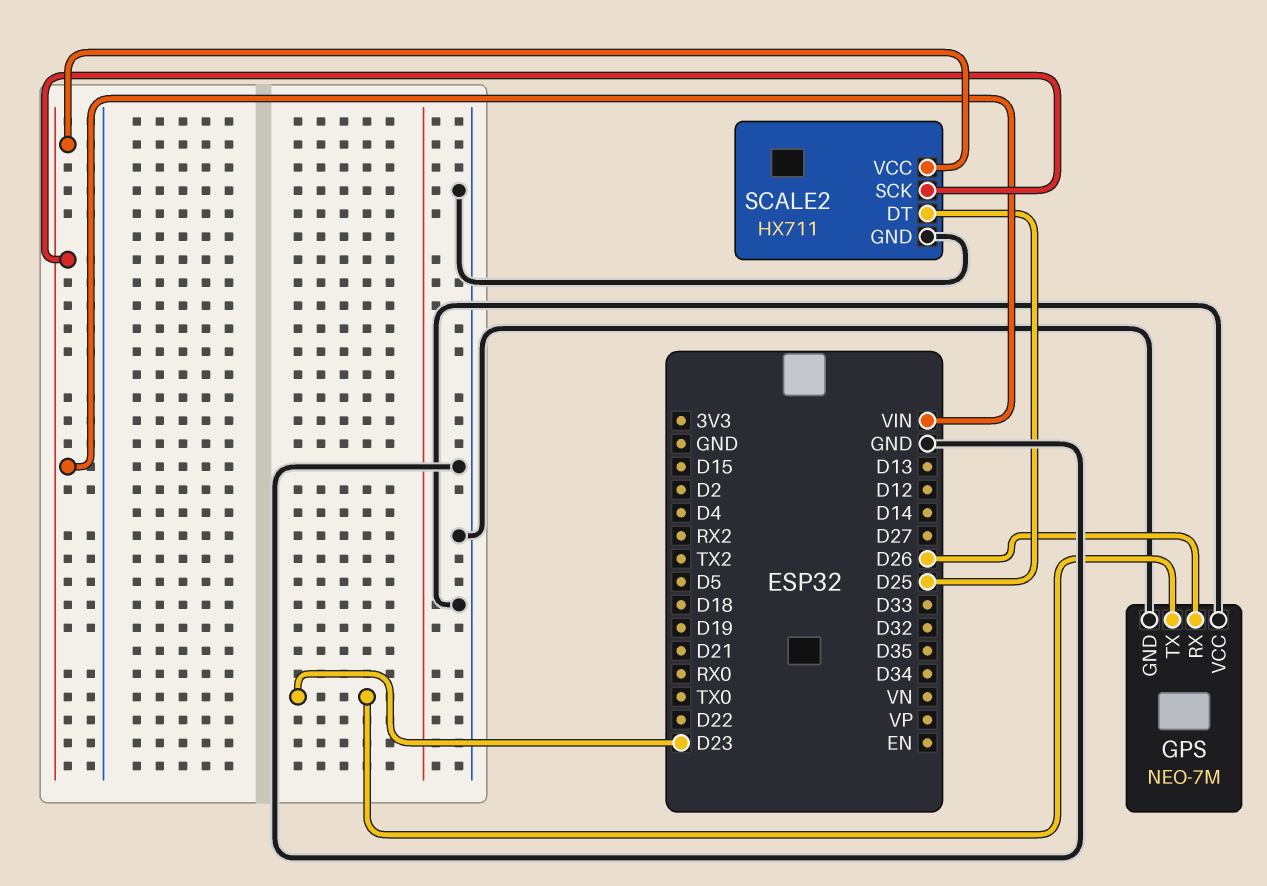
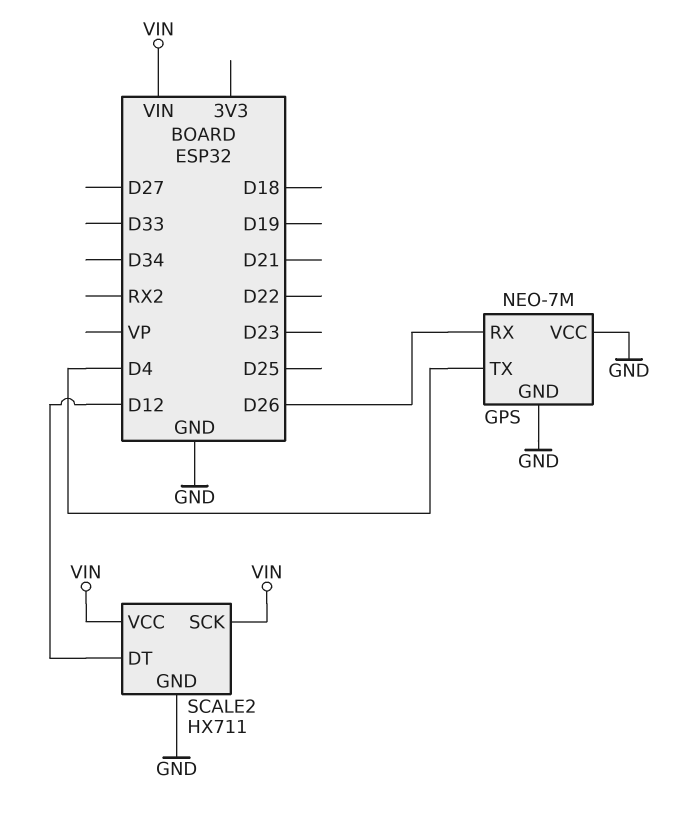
GPS pin TX: D23 -> D4
SCALE2 pin DT: D25 -> D12

